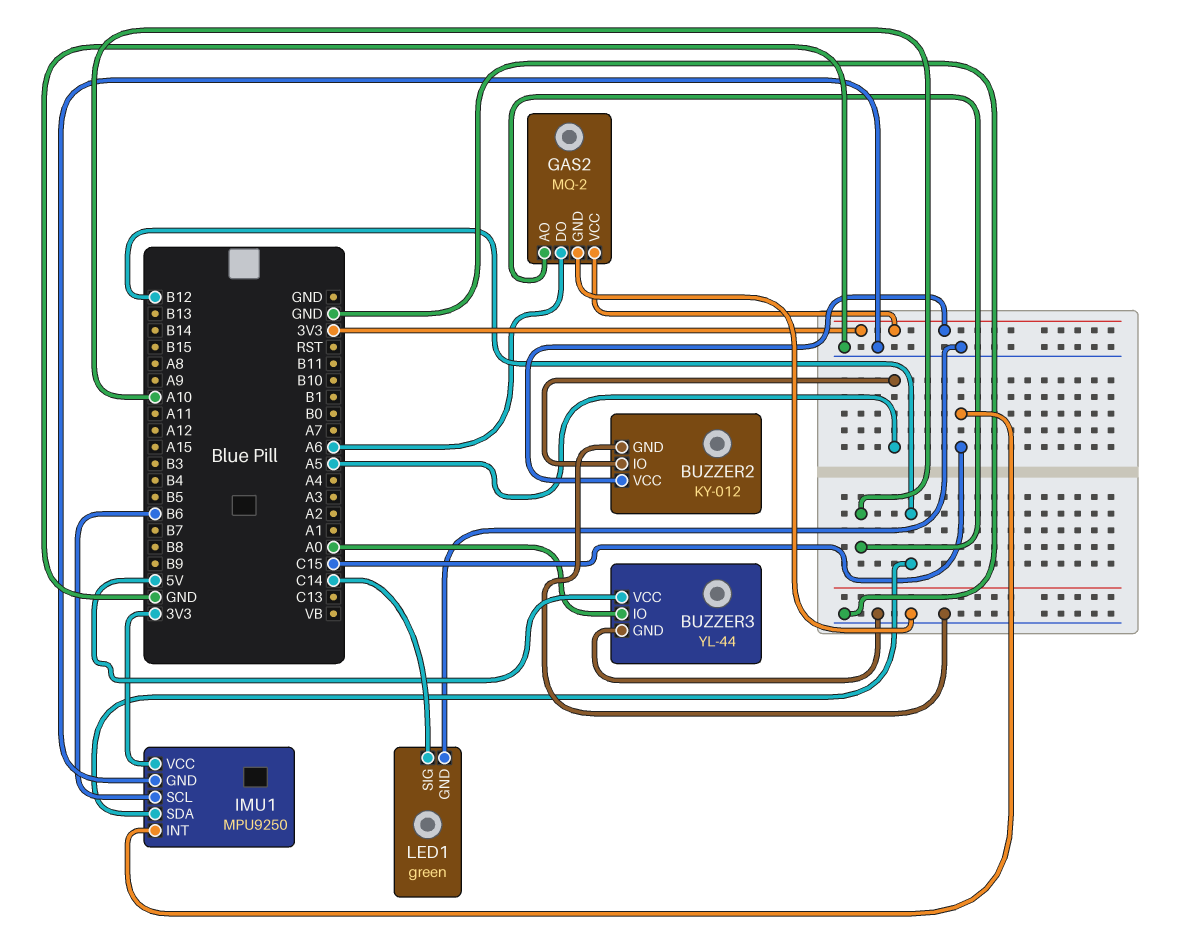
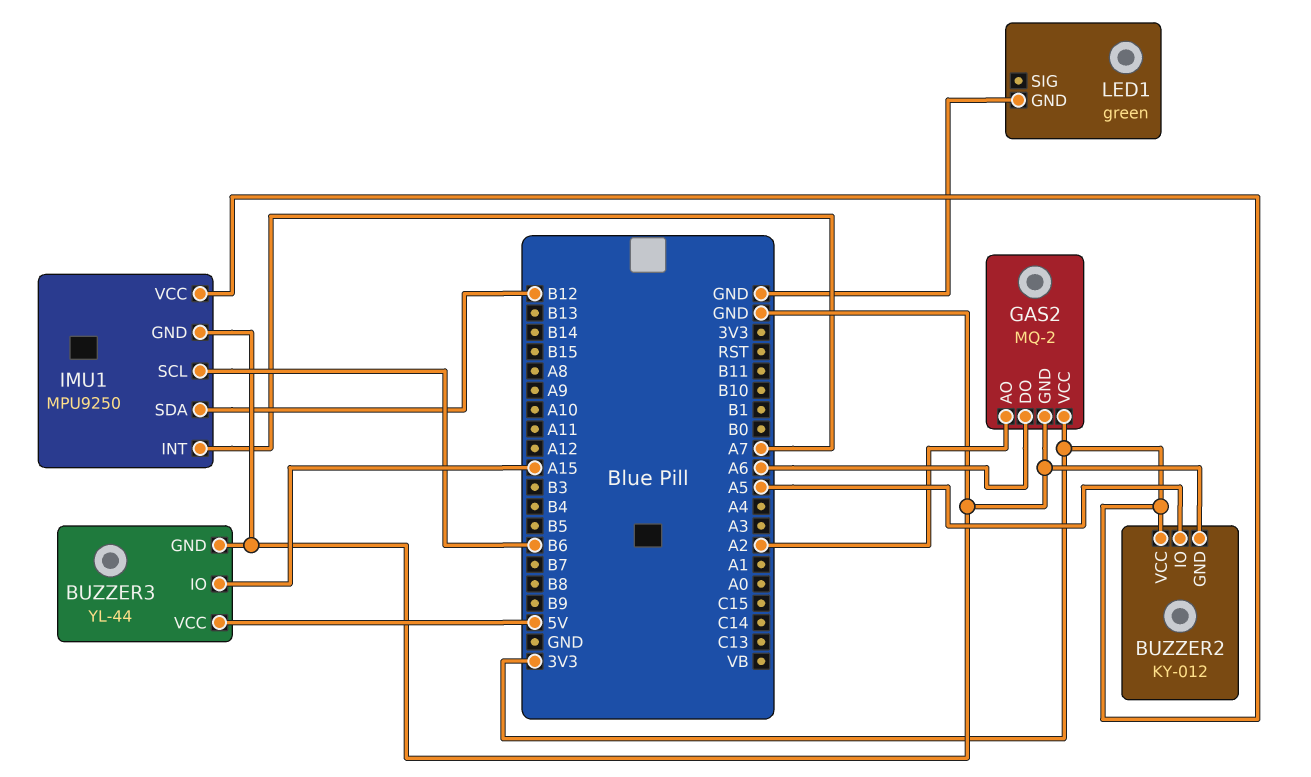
BUZZER3 pin IO: A0 -> A15
GAS2 pin AO: A10 -> A2
IMU1 pin INT: C15 -> A7
LED1 pin SIG: C14 -> none

